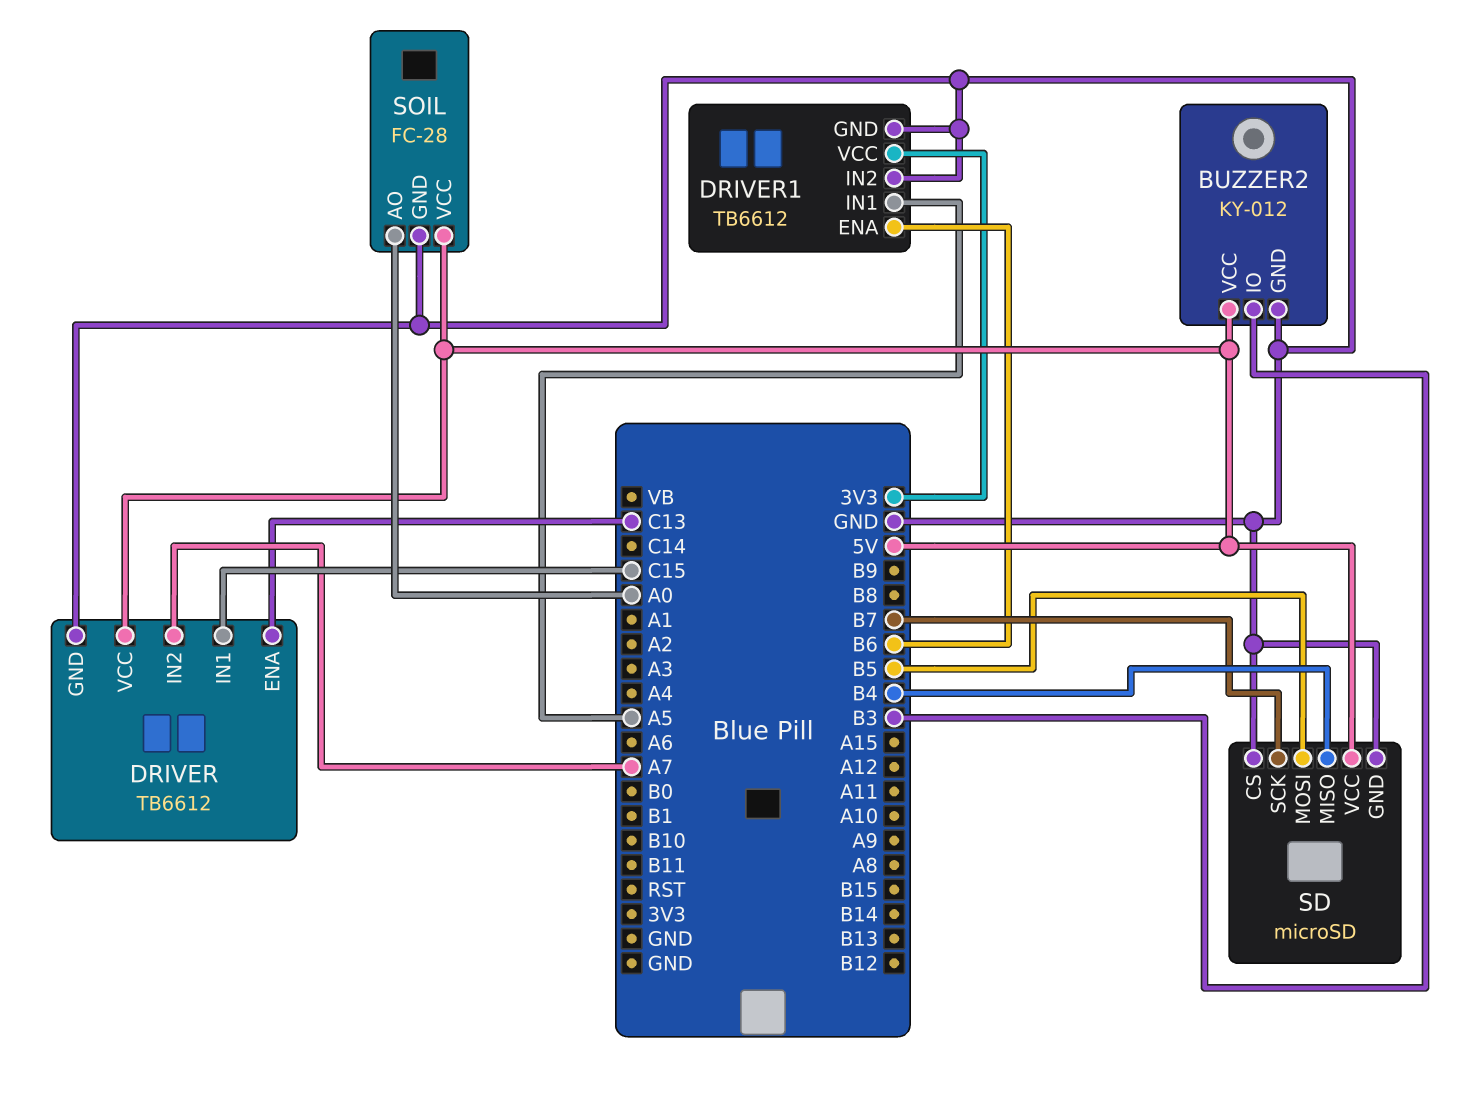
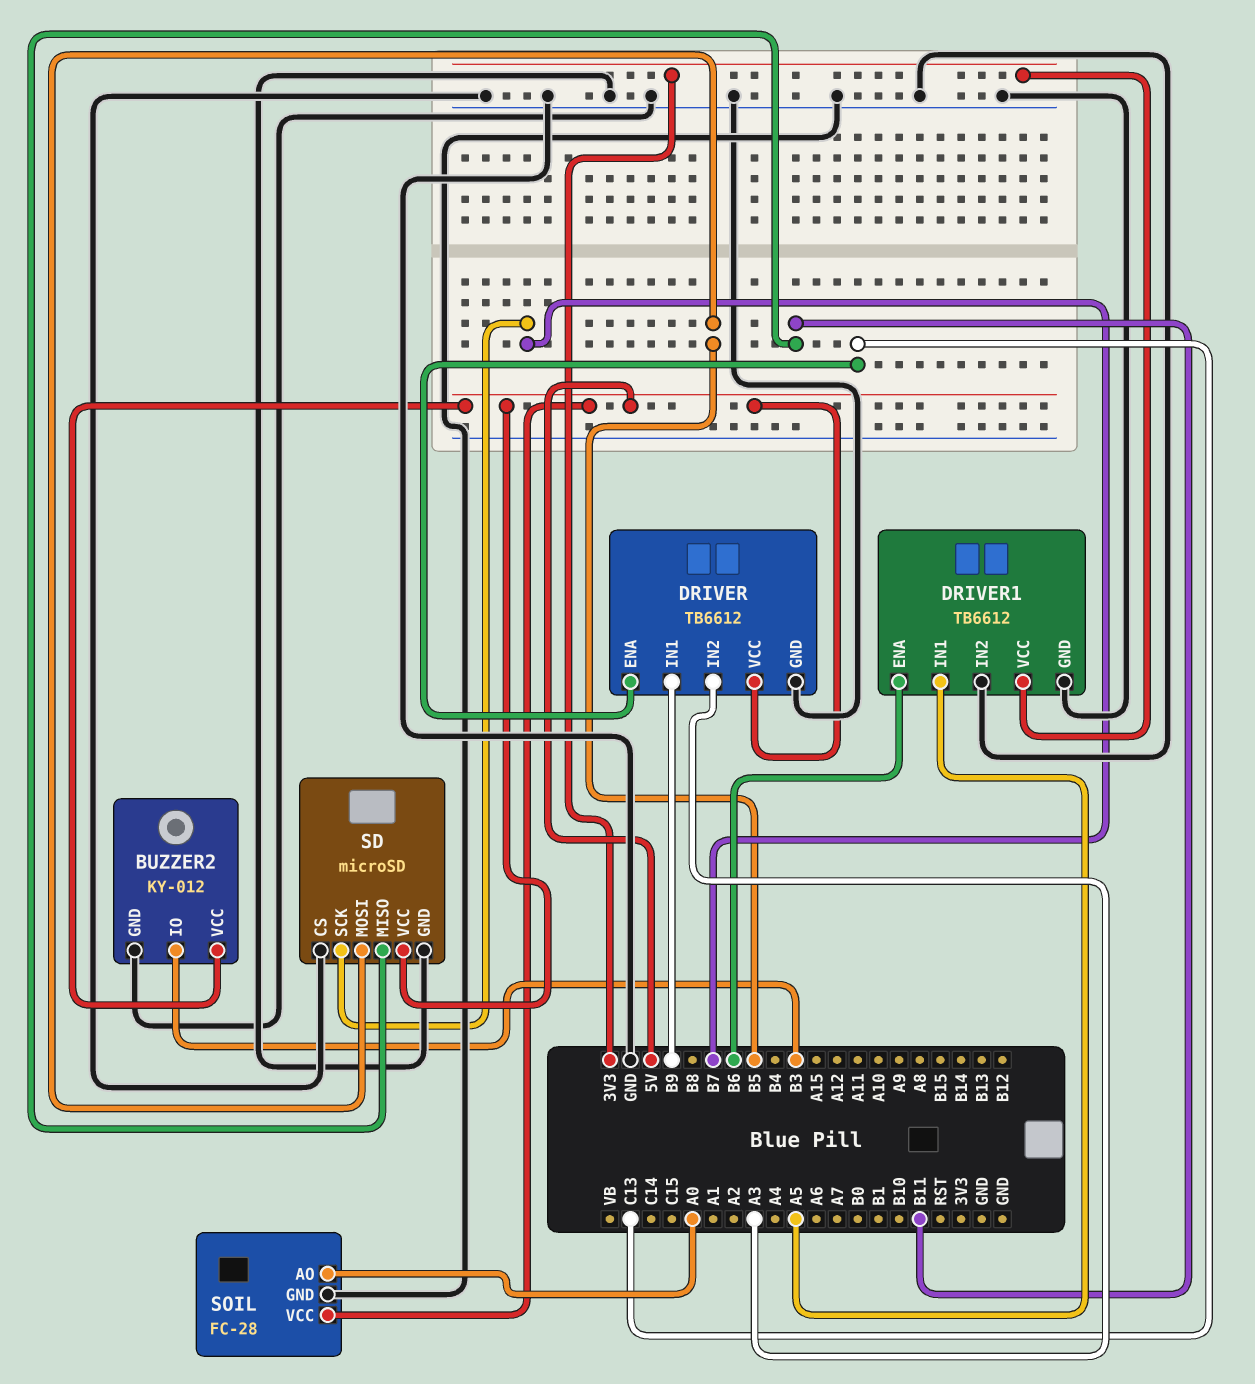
DRIVER pin IN1: C15 -> B9
DRIVER pin IN2: A7 -> A3
SD pin MISO: B4 -> B11

